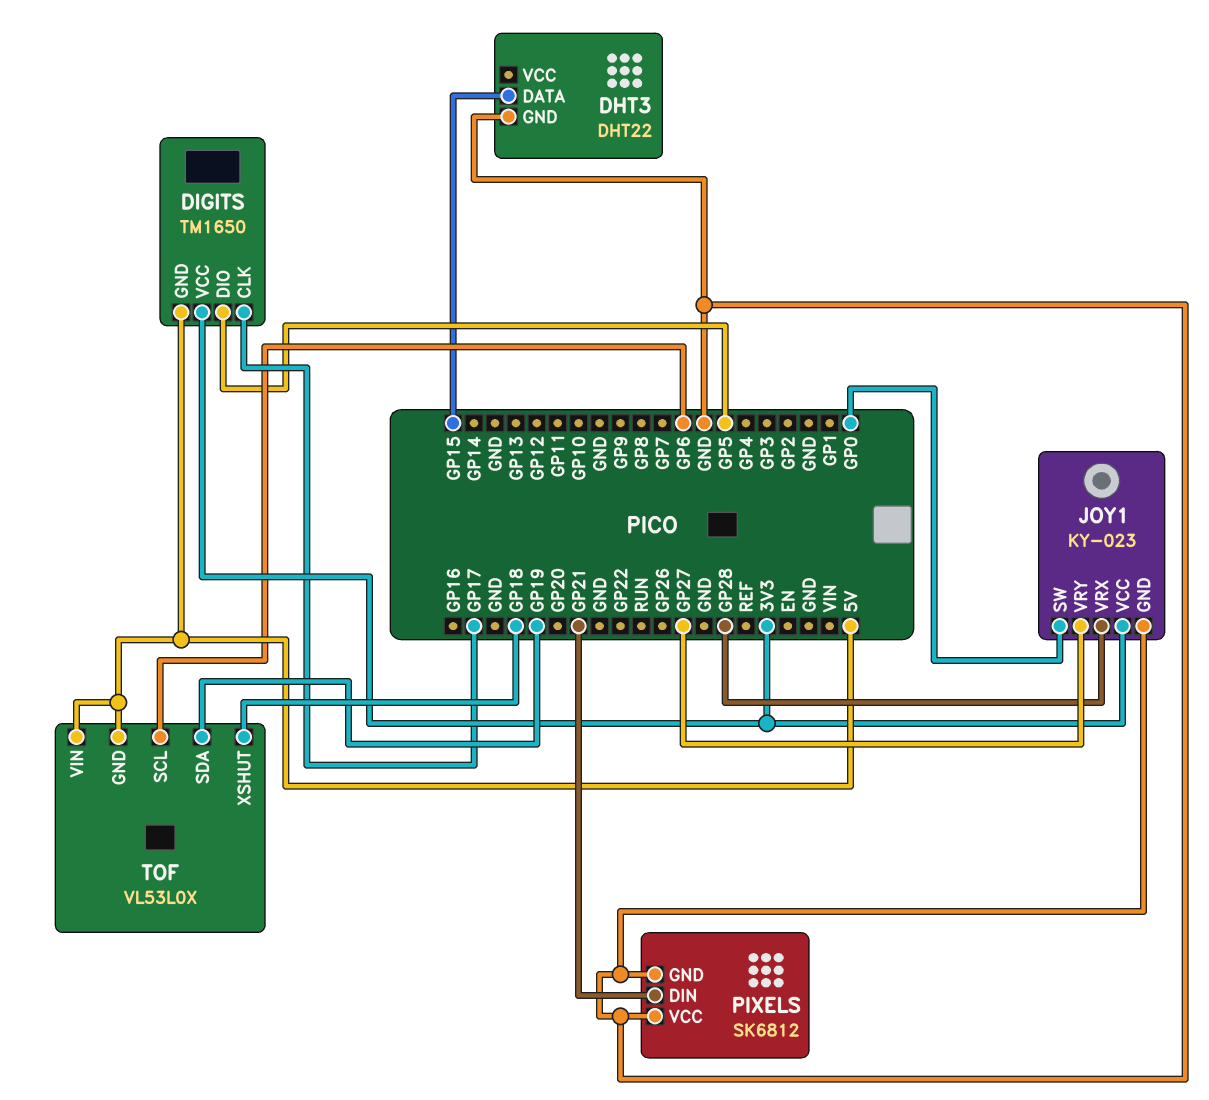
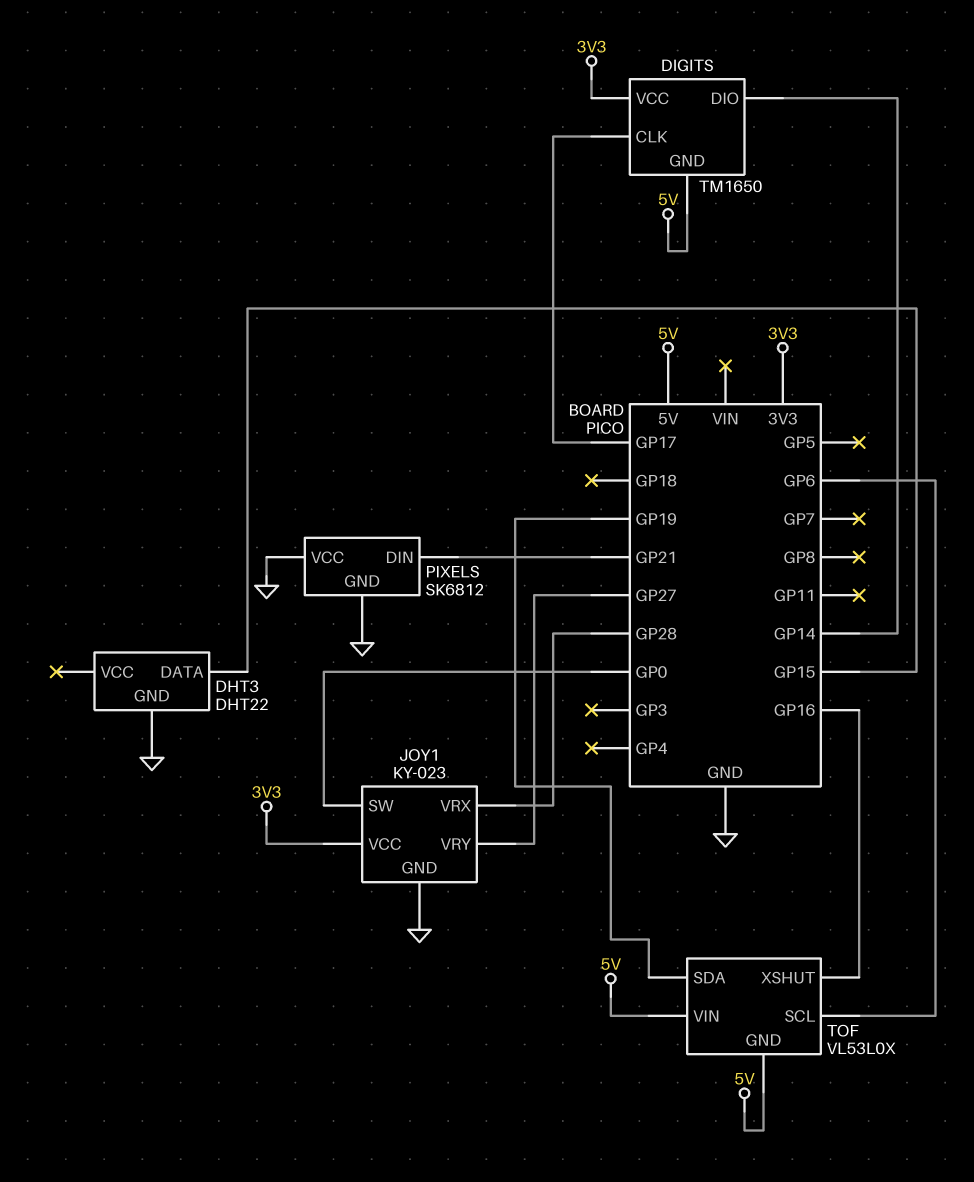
DIGITS pin DIO: GP5 -> GP14
TOF pin XSHUT: GP18 -> GP16

